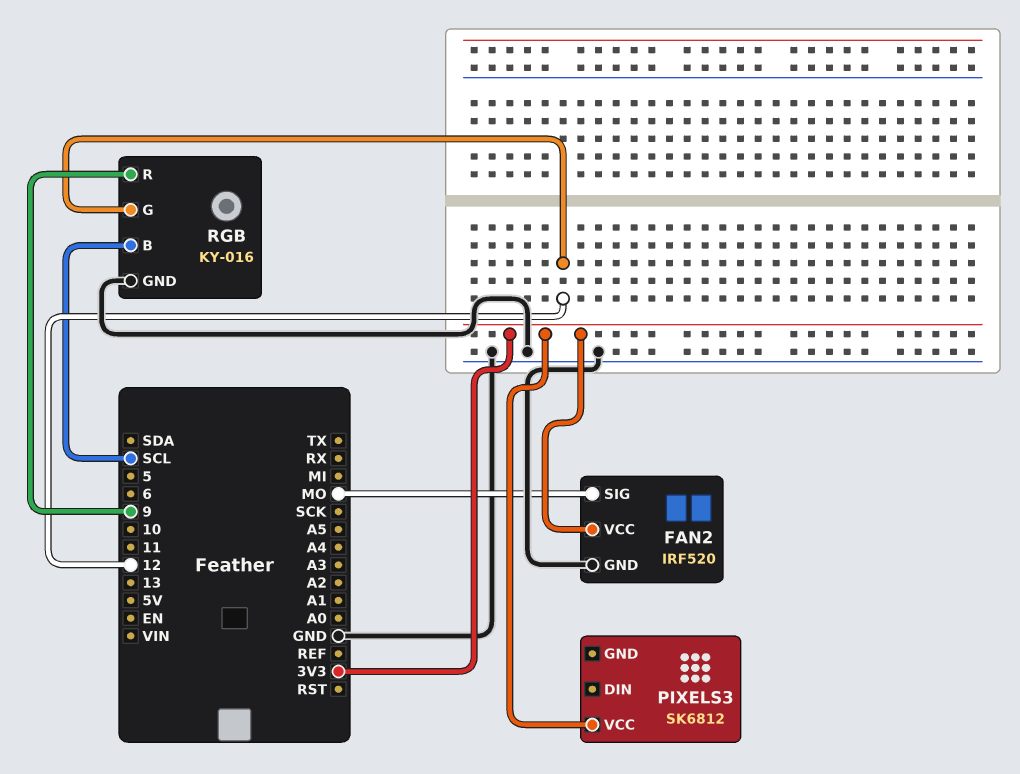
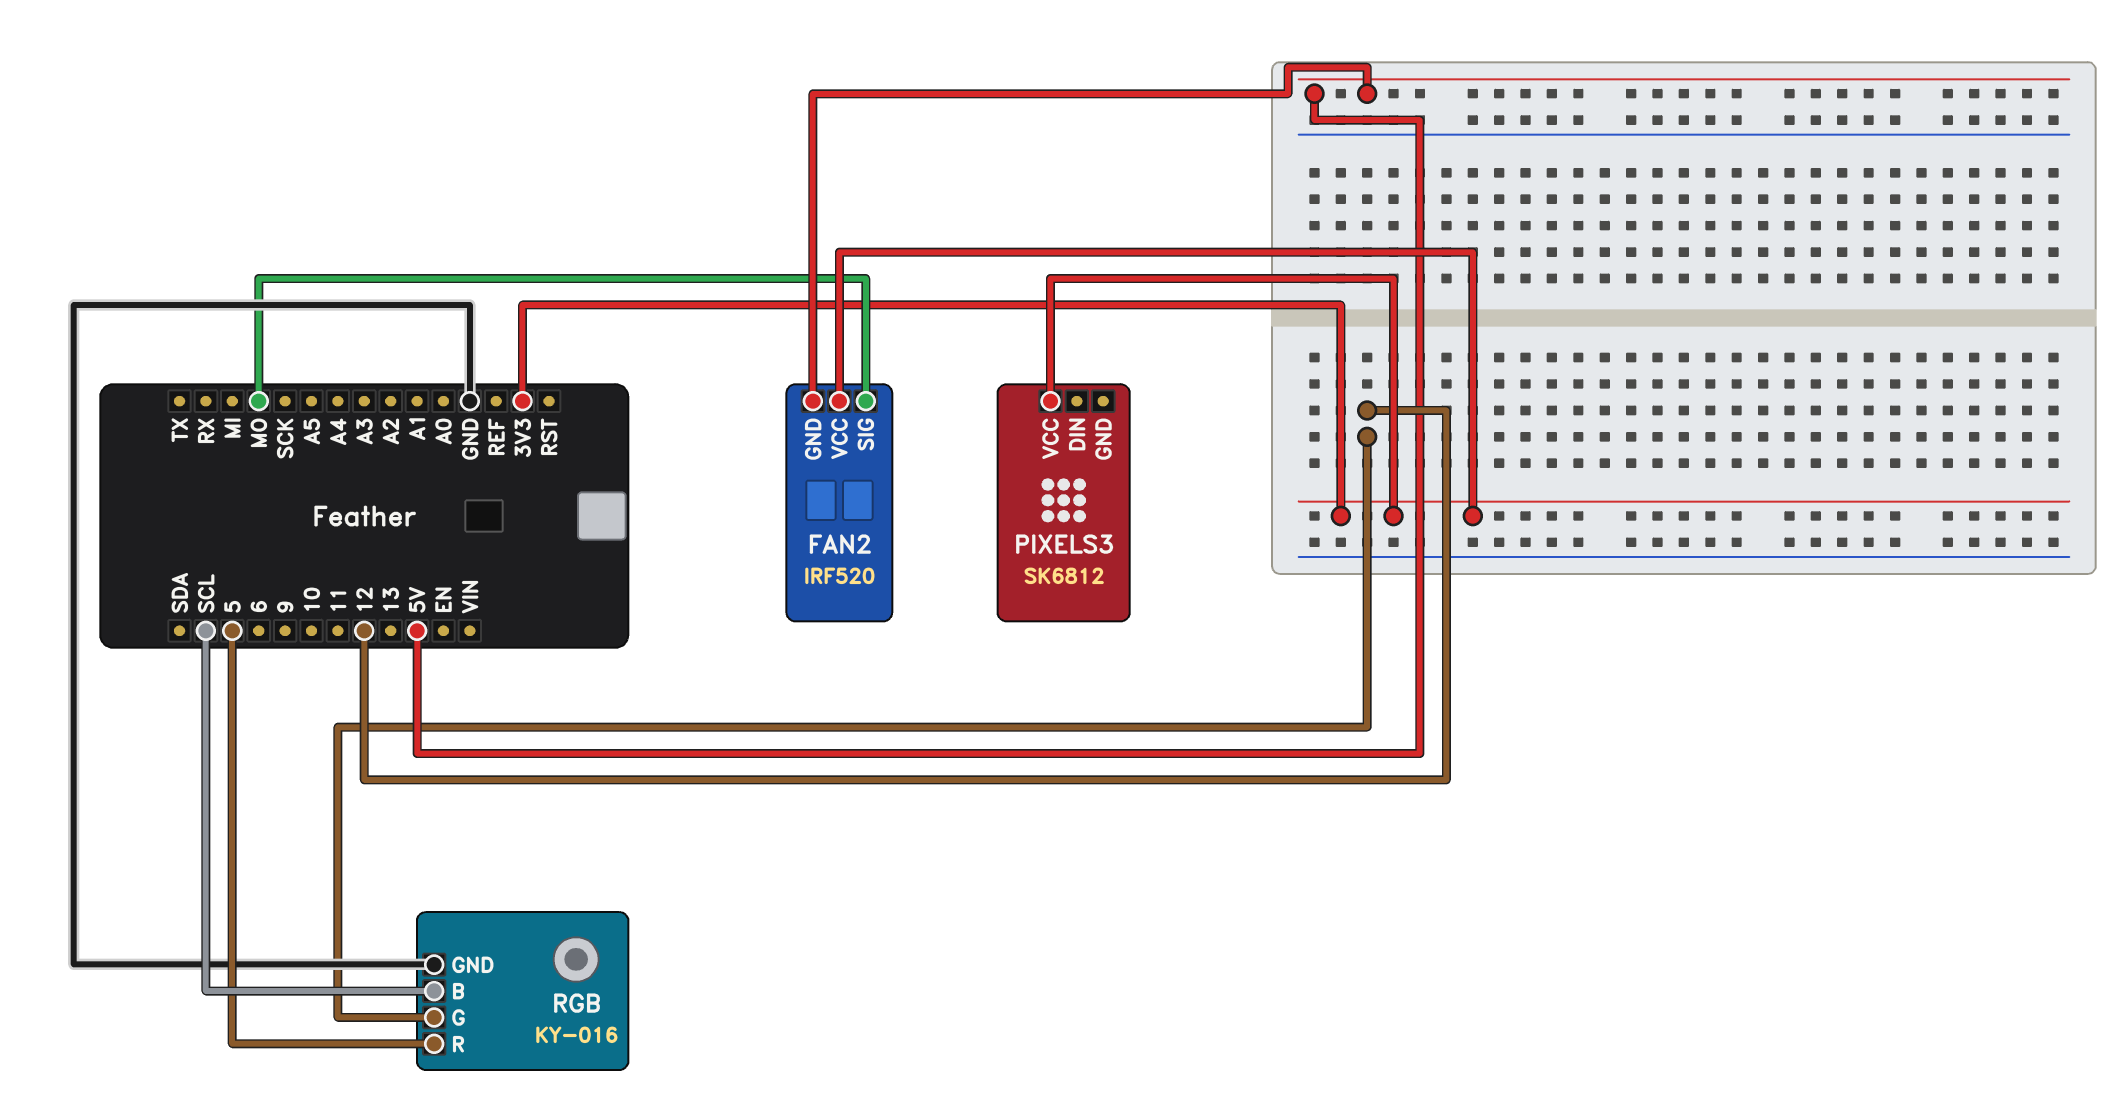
FAN2 pin GND: GND -> 5V
RGB pin R: 9 -> 5

